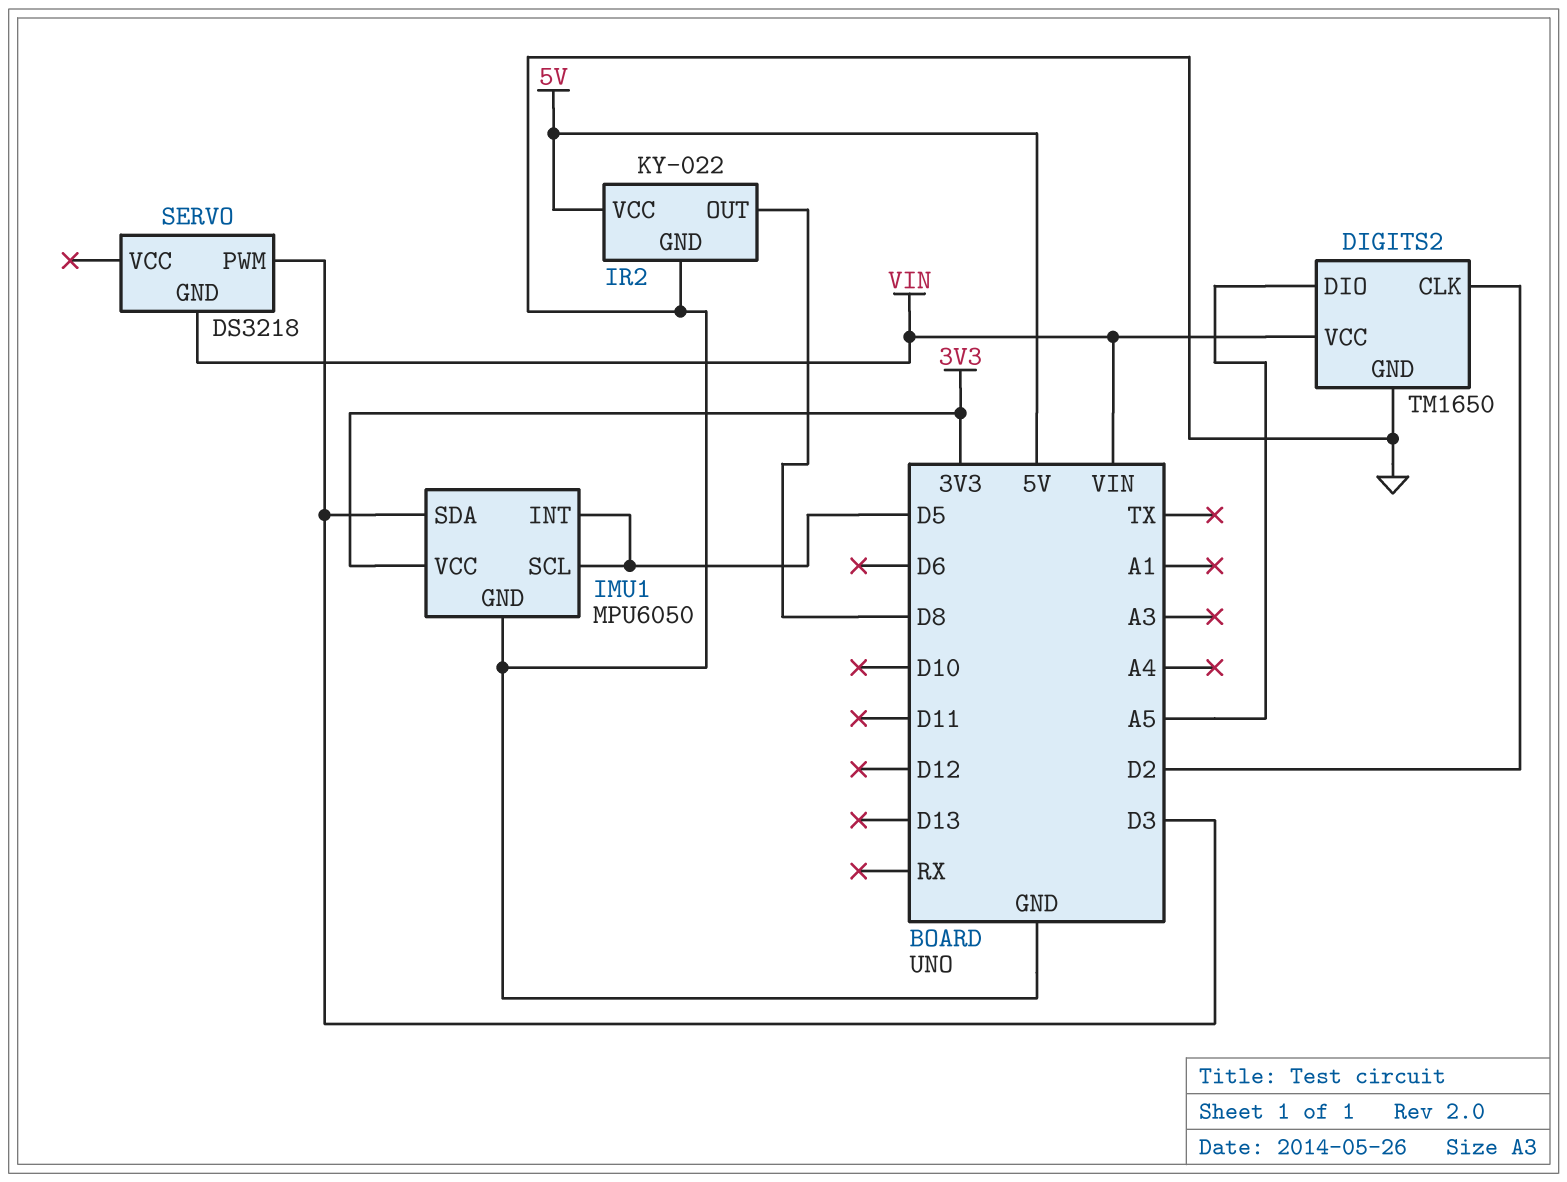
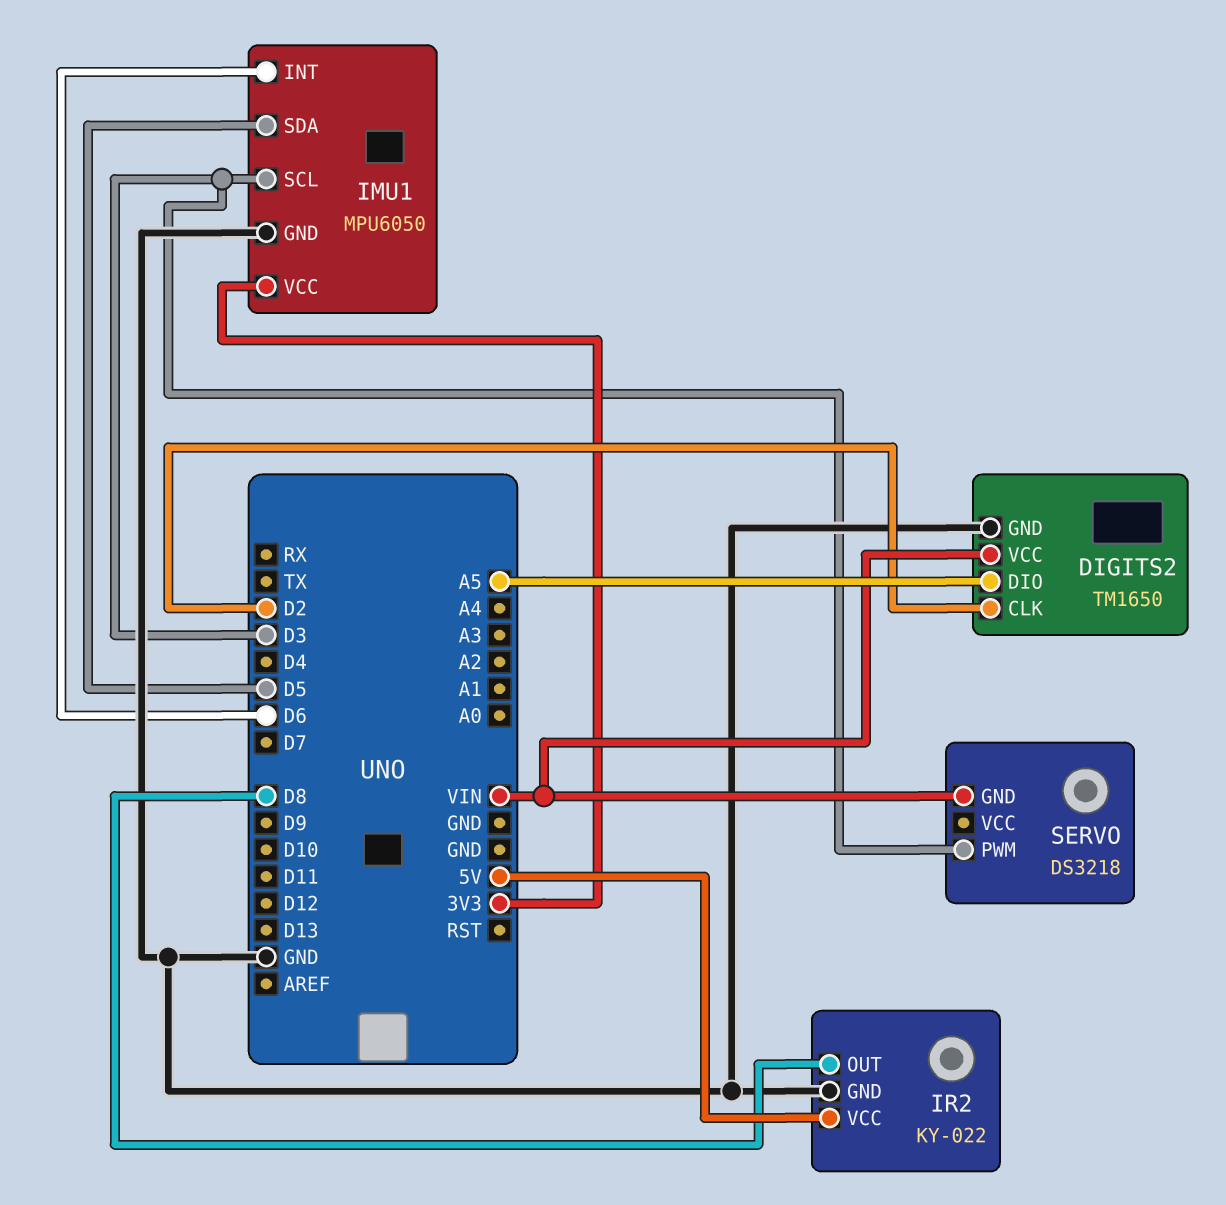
IMU1 pin INT: D5 -> D6
IMU1 pin SCL: D5 -> D3
IMU1 pin SDA: D3 -> D5

